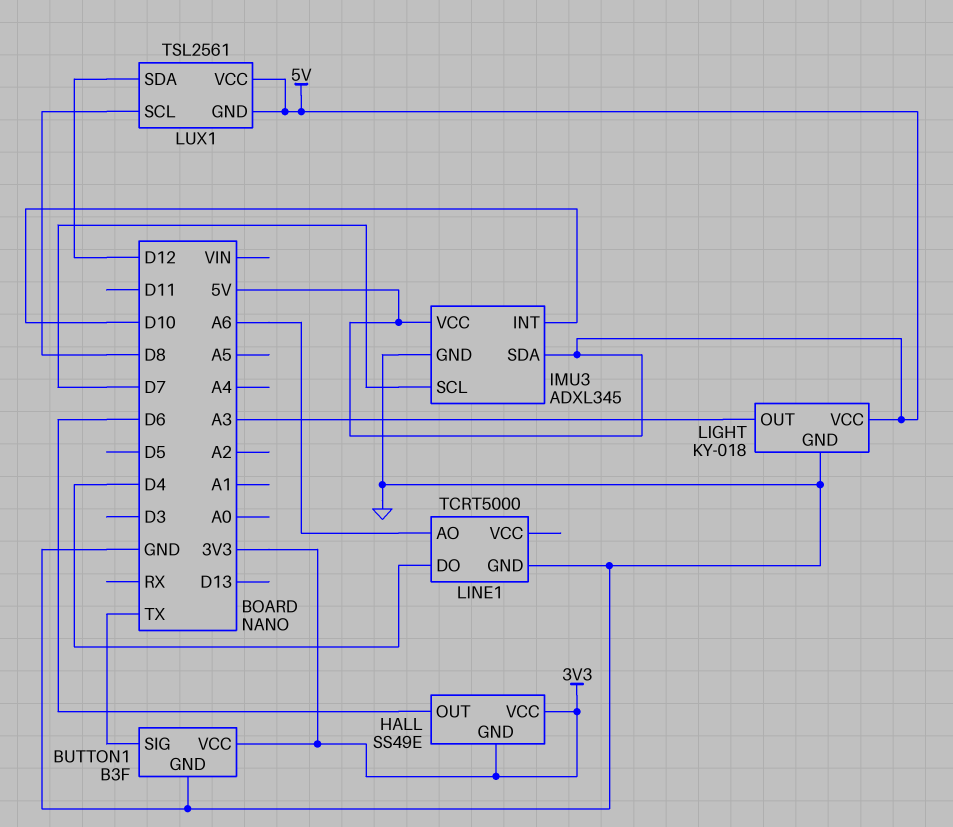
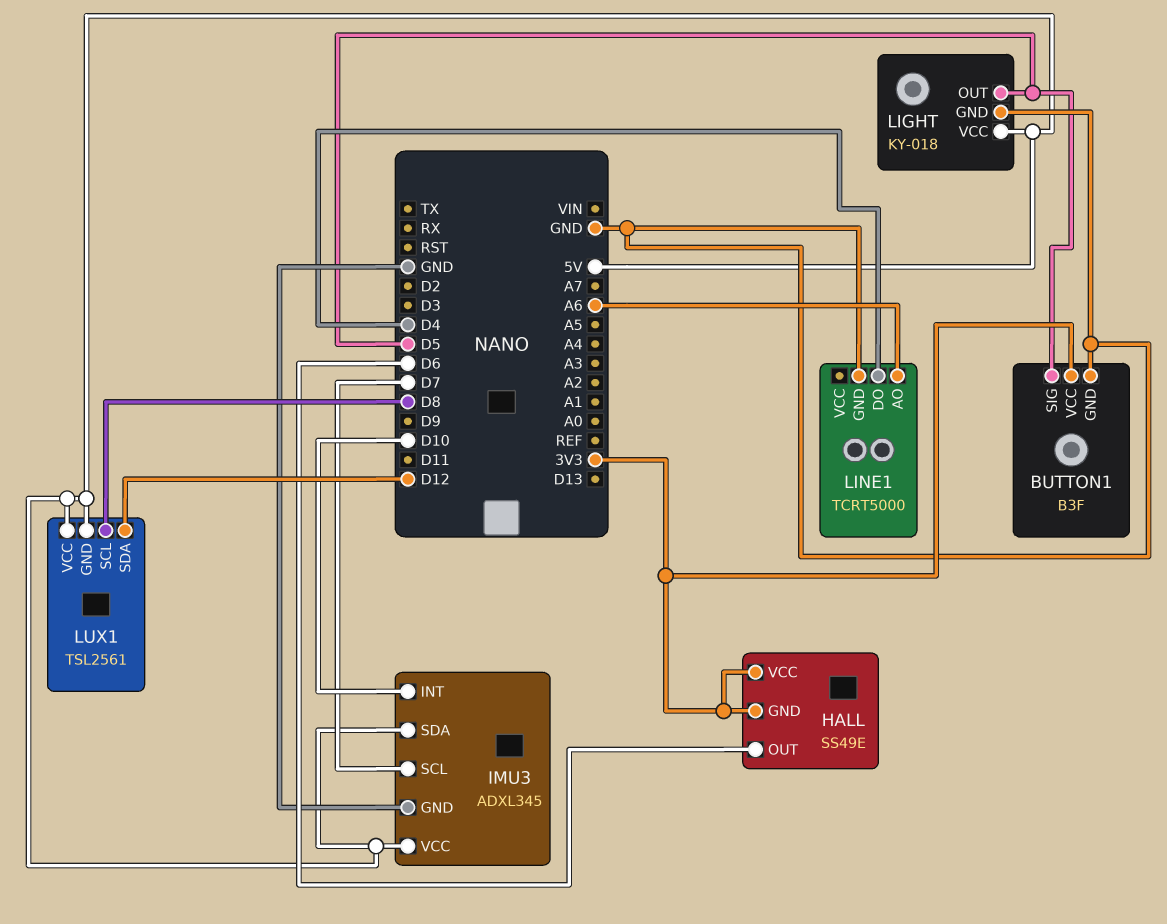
BUTTON1 pin SIG: TX -> D5
LIGHT pin OUT: A3 -> D5

